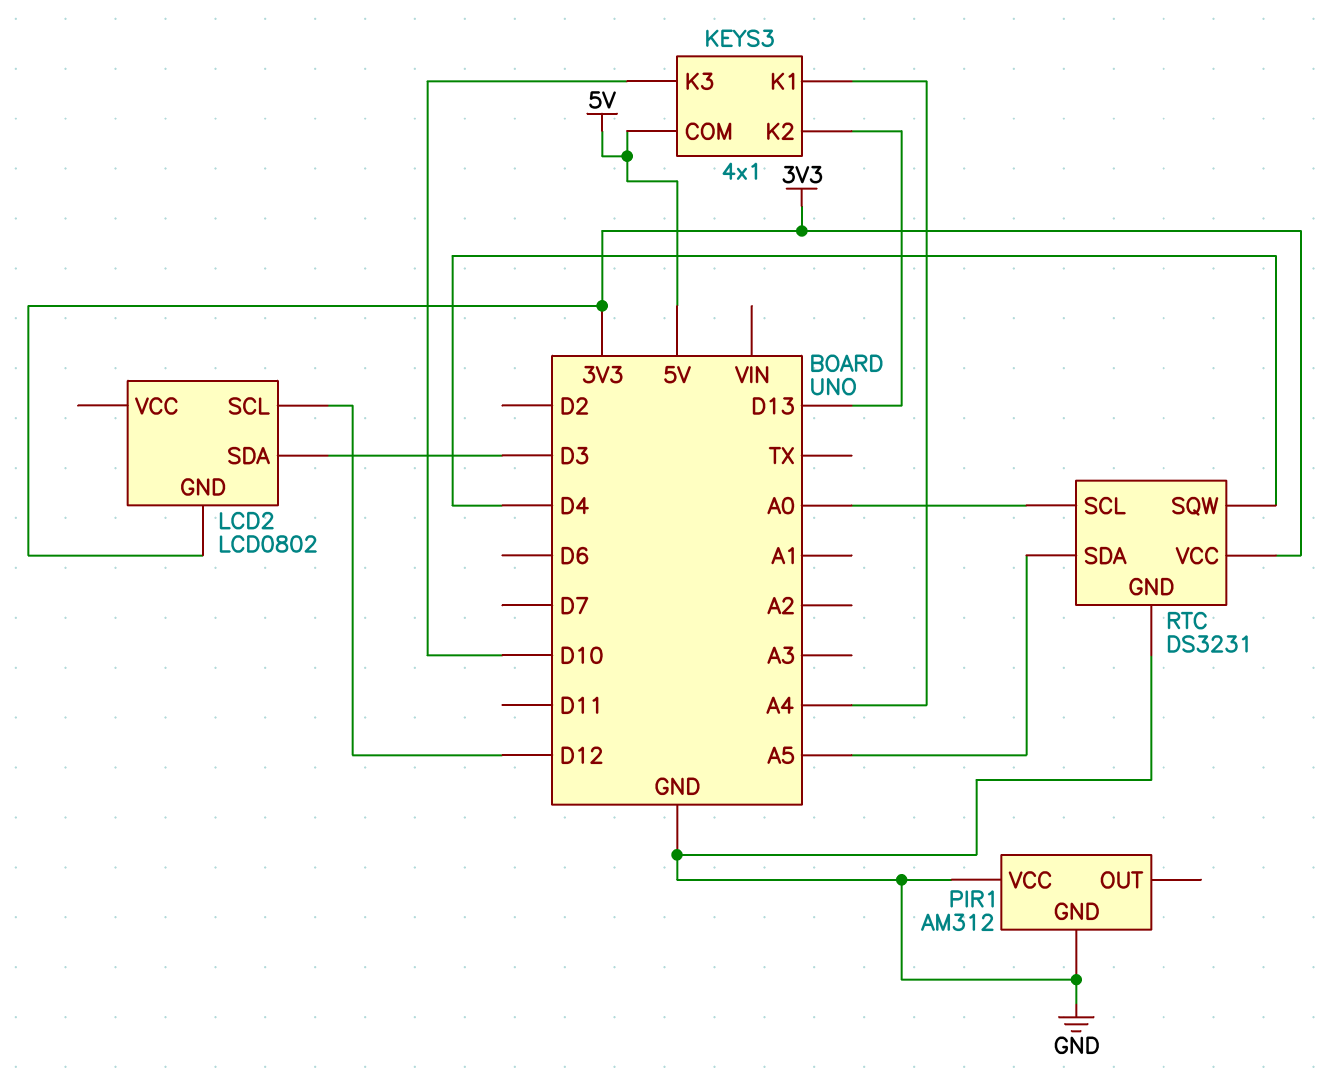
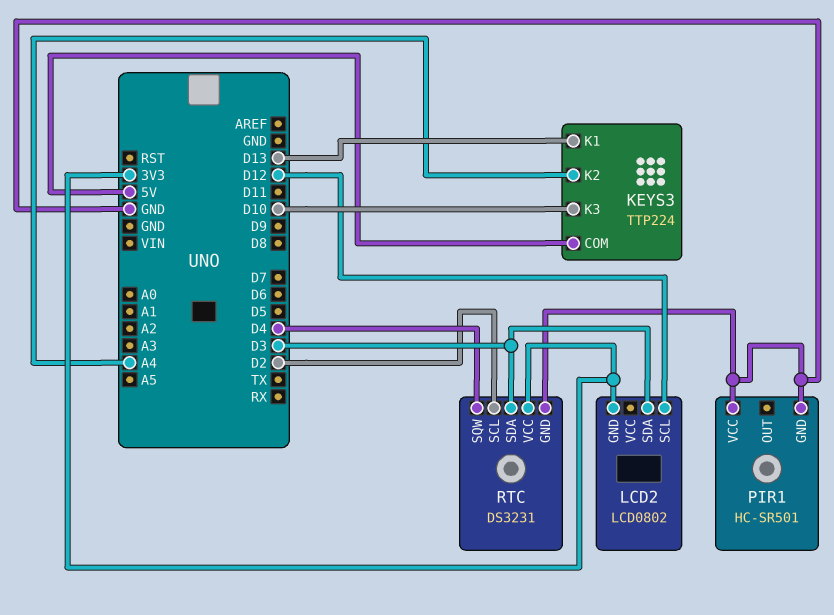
KEYS3: 4x1 -> TTP224
KEYS3 pin K1: A4 -> D13
KEYS3 pin K2: D13 -> A4
PIR1: AM312 -> HC-SR501
RTC pin SCL: A0 -> D2
RTC pin SDA: A5 -> D3

